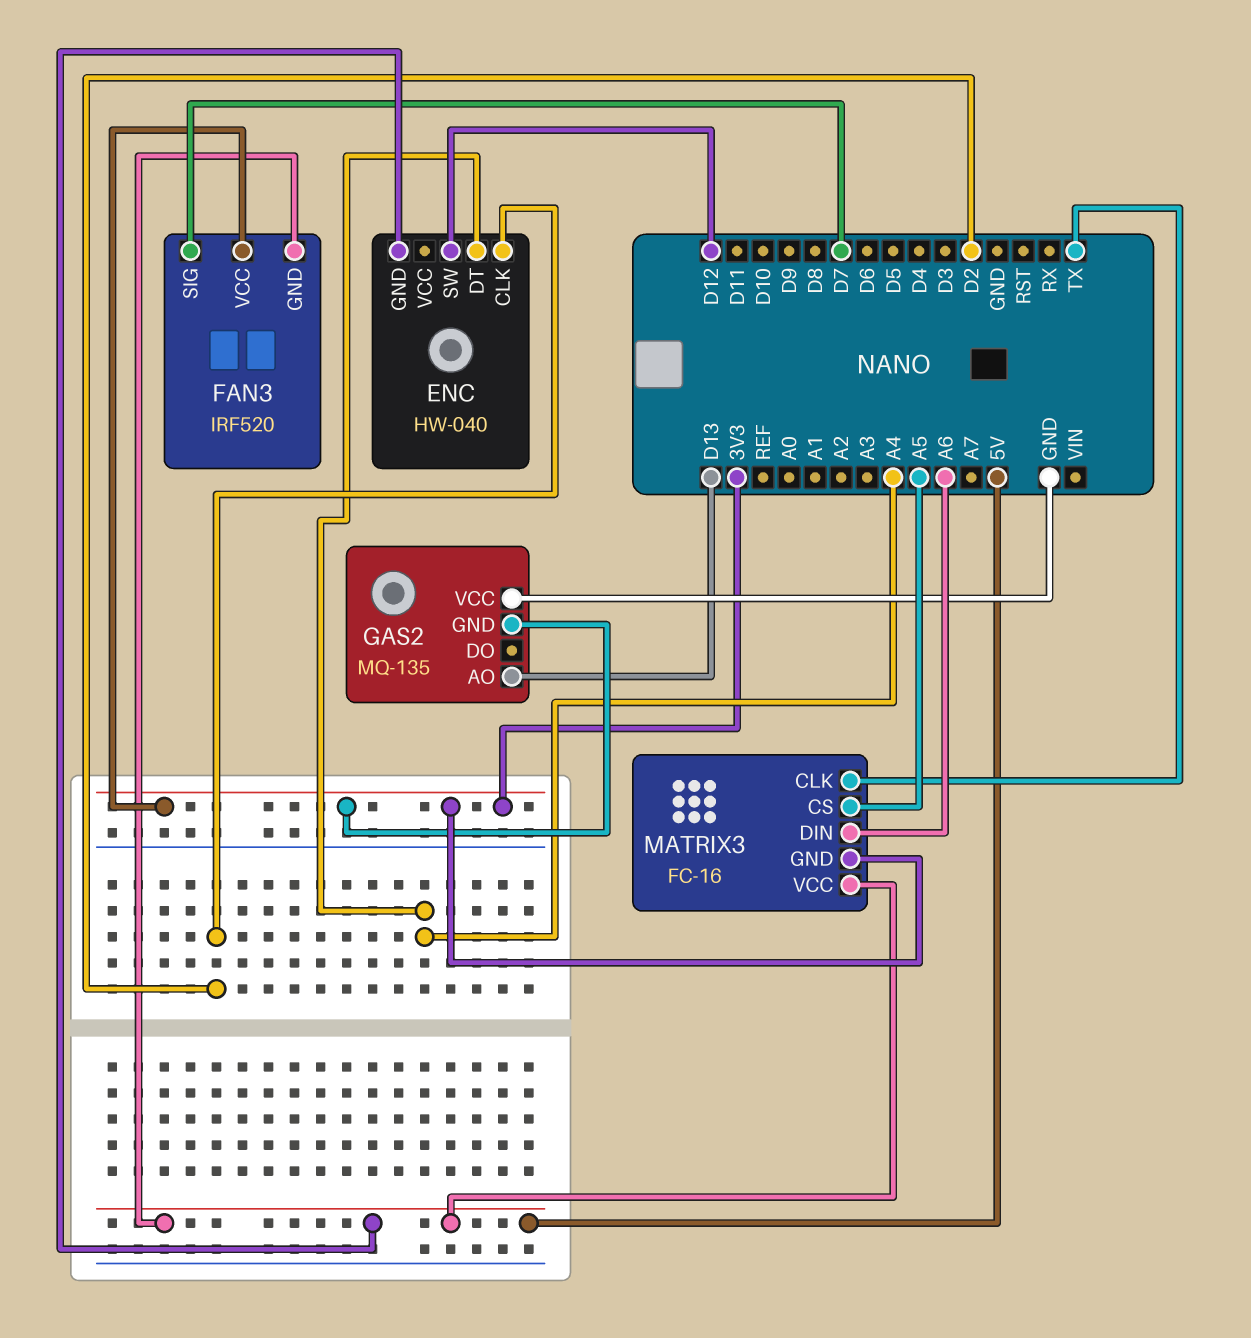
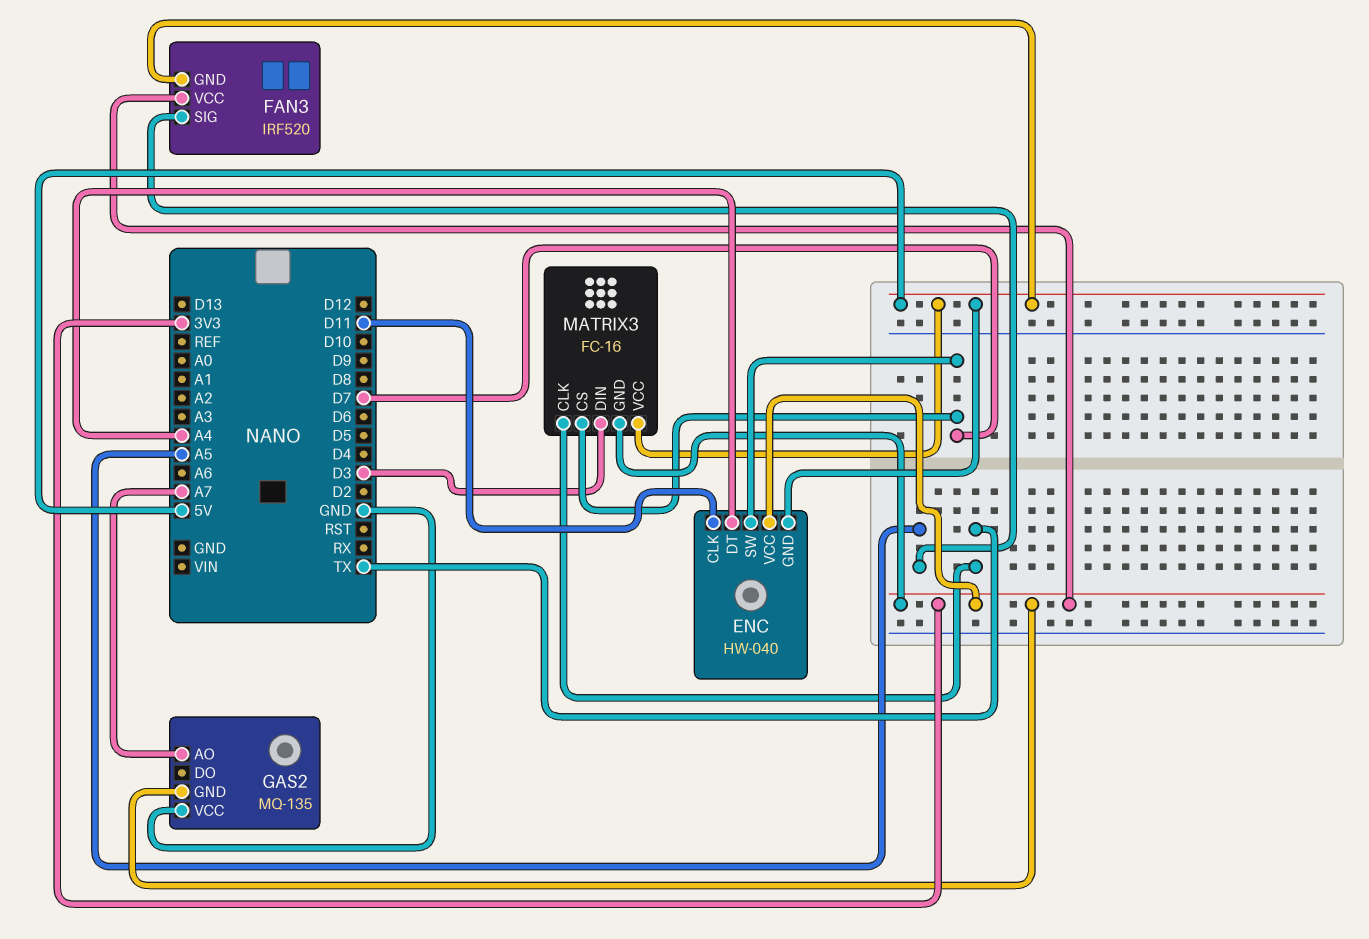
ENC pin CLK: D2 -> D11
ENC pin SW: D12 -> D7
ENC pin VCC: none -> 3V3
FAN3 pin SIG: D7 -> A5
GAS2 pin AO: D13 -> A7
MATRIX3 pin CS: A5 -> D7
MATRIX3 pin DIN: A6 -> D3

